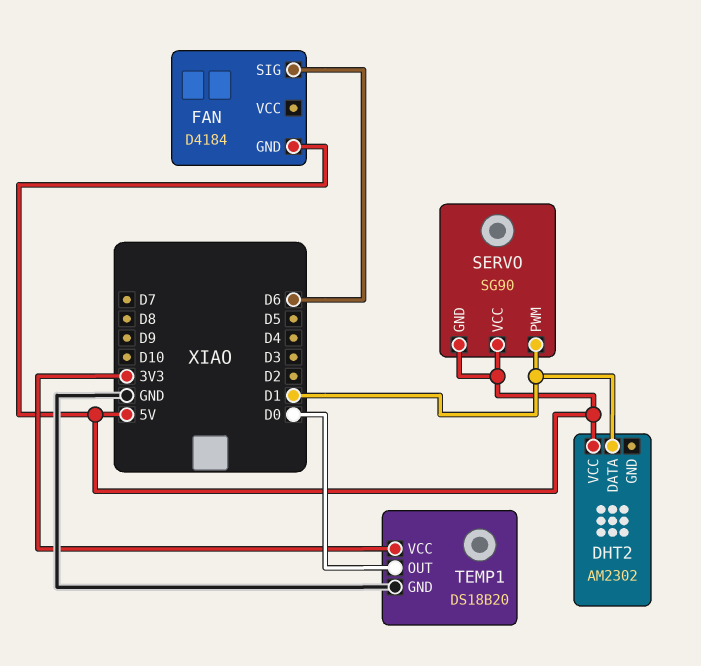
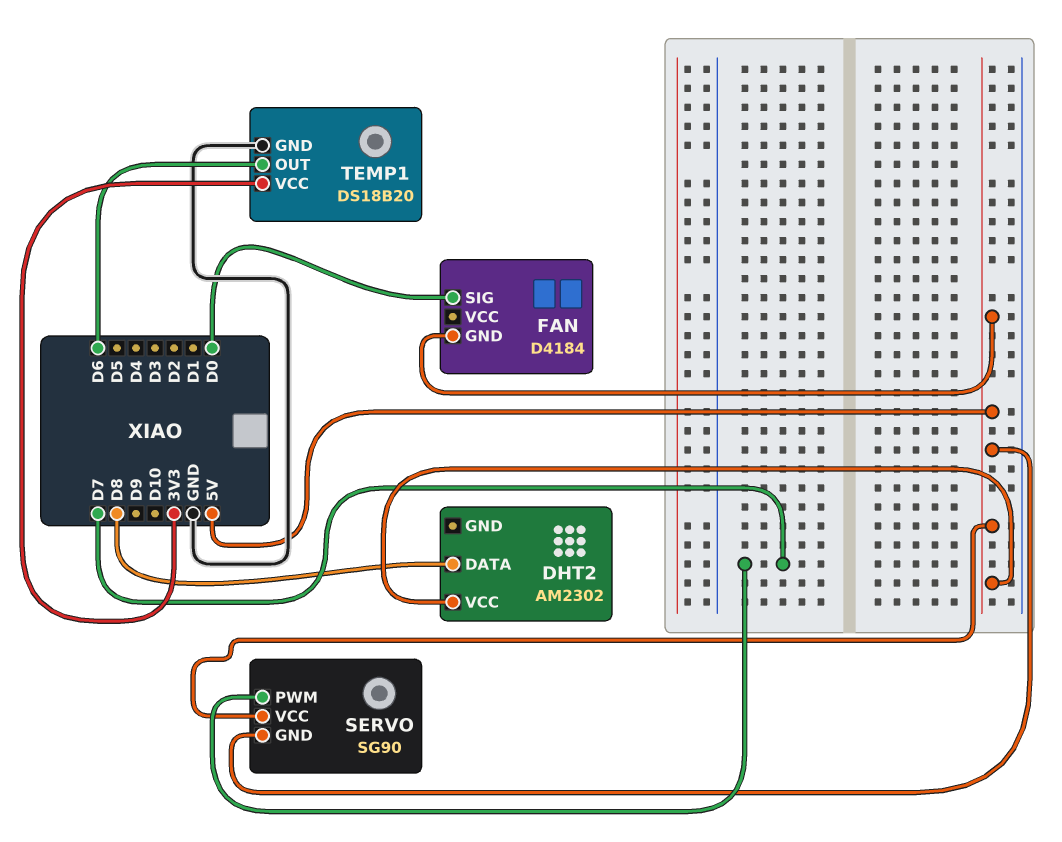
DHT2 pin DATA: D1 -> D8
FAN pin SIG: D6 -> D0
SERVO pin PWM: D1 -> D7
TEMP1 pin OUT: D0 -> D6

